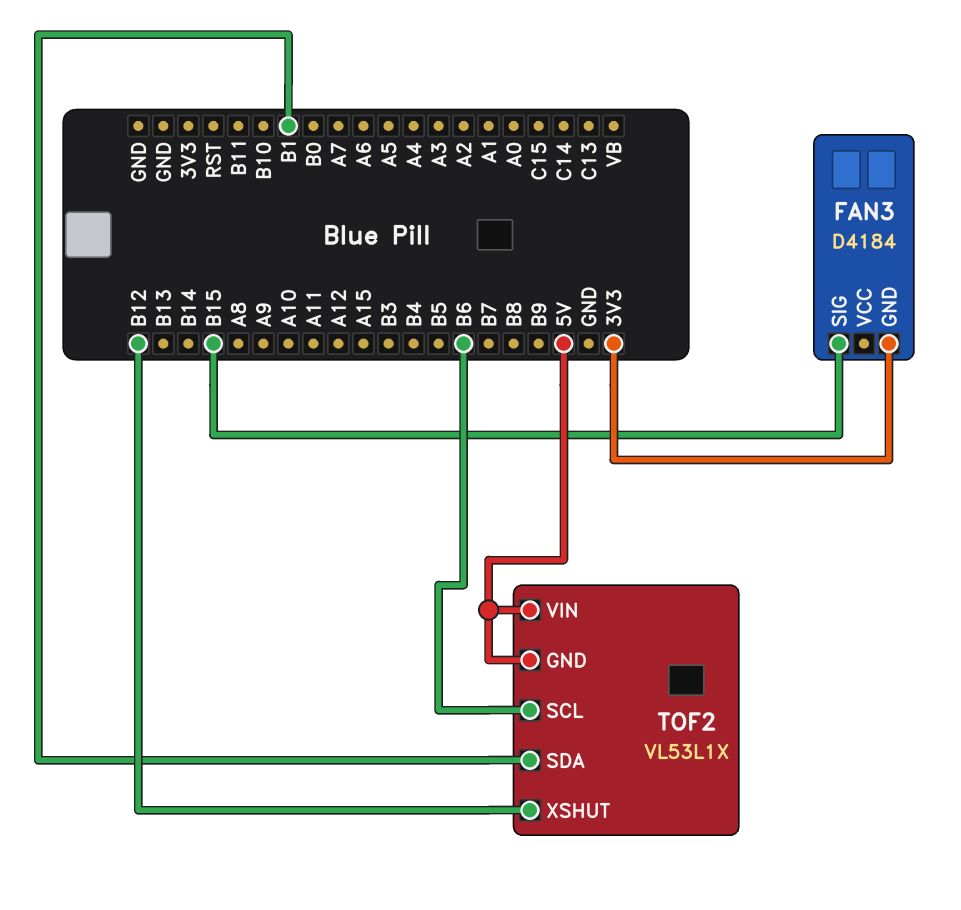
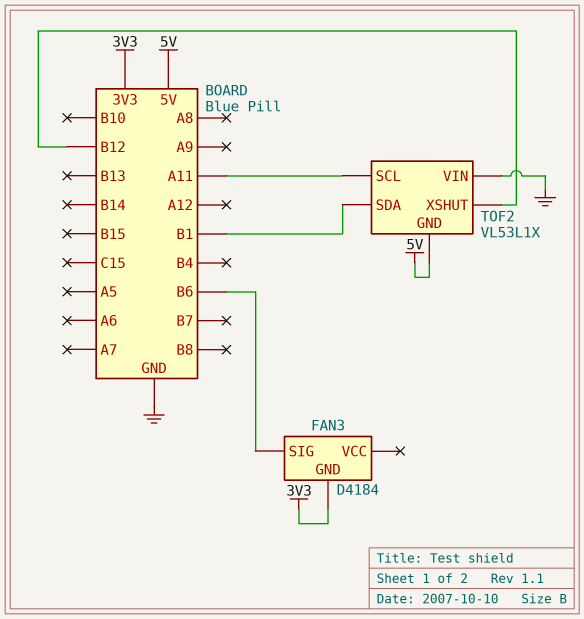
FAN3 pin SIG: B15 -> B6
TOF2 pin SCL: B6 -> A11
TOF2 pin VIN: 5V -> GND

